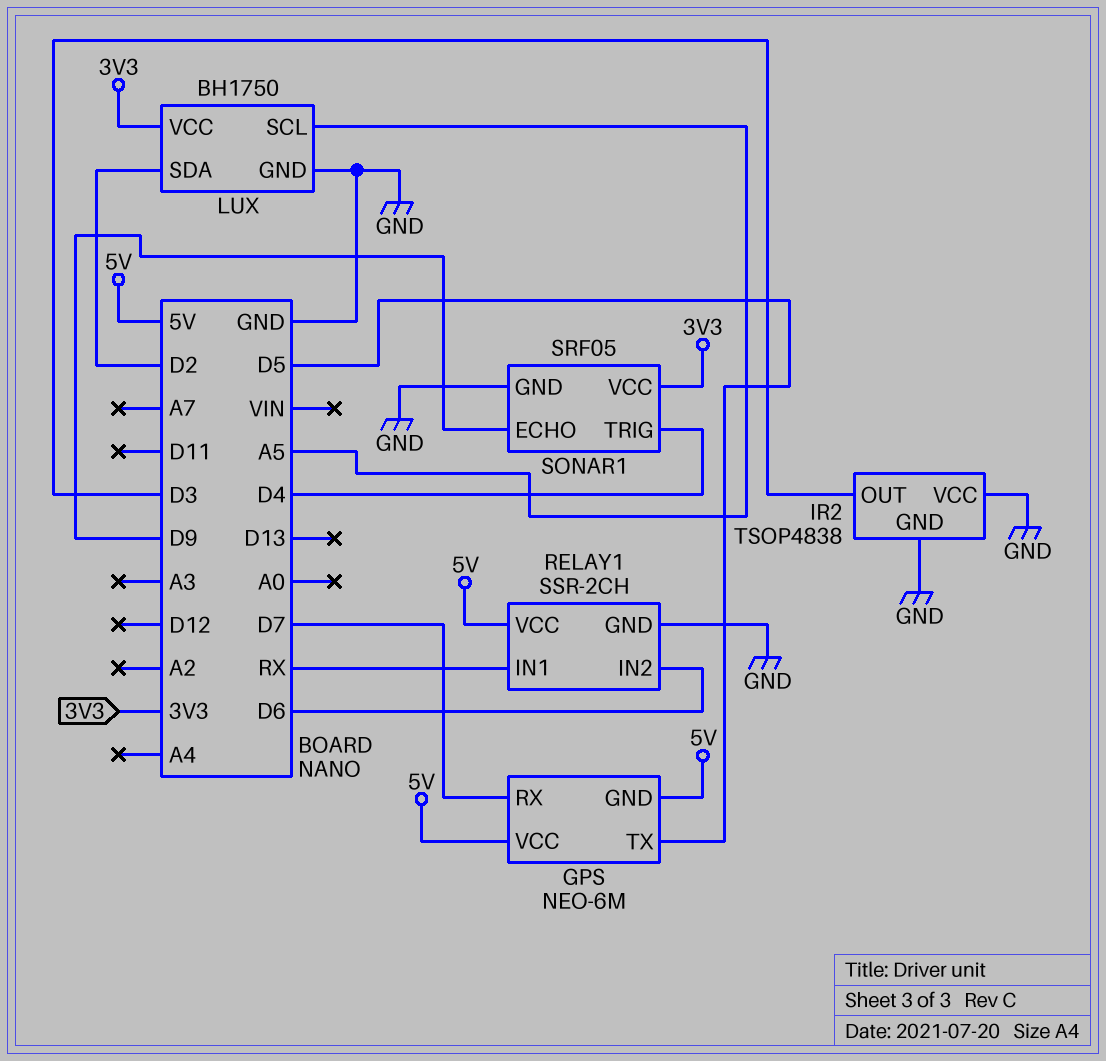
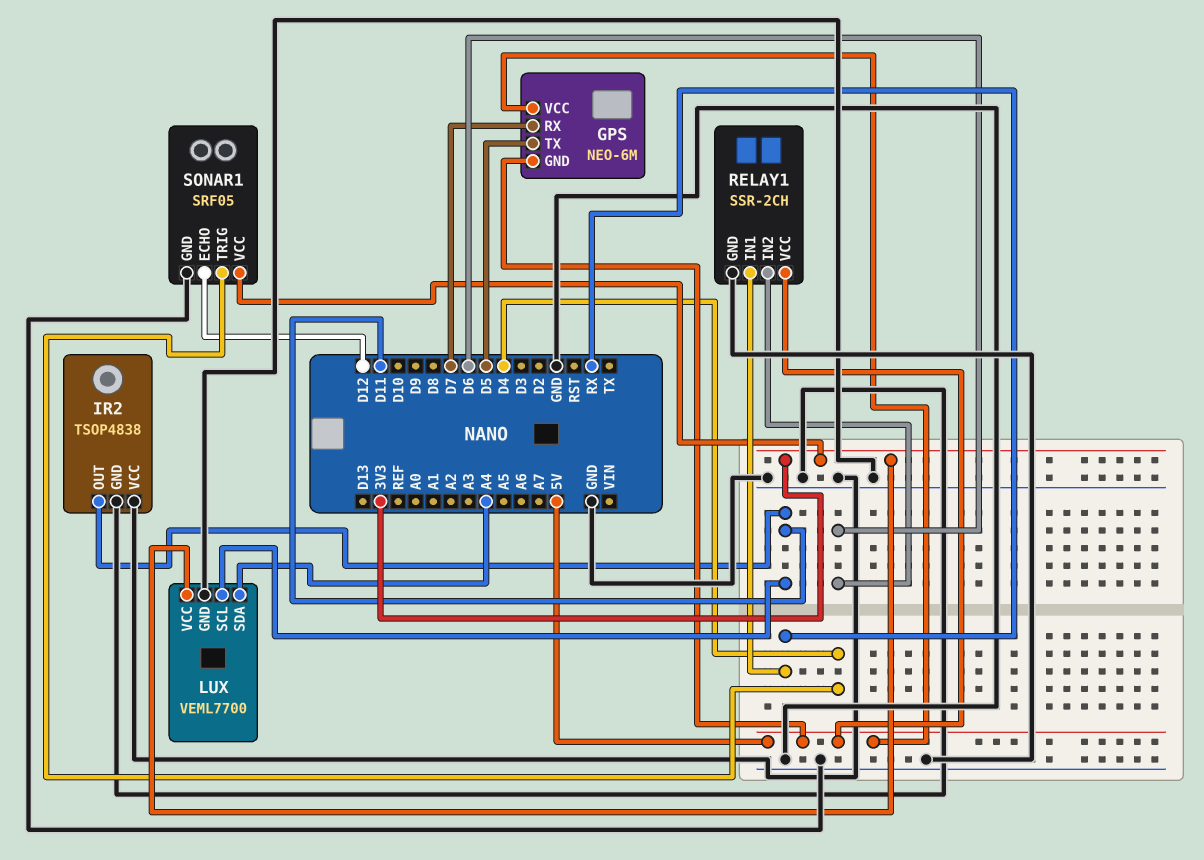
IR2 pin OUT: D3 -> D11
LUX: BH1750 -> VEML7700
LUX pin SCL: A5 -> D11
LUX pin SDA: D2 -> A4
SONAR1 pin ECHO: D9 -> D12

